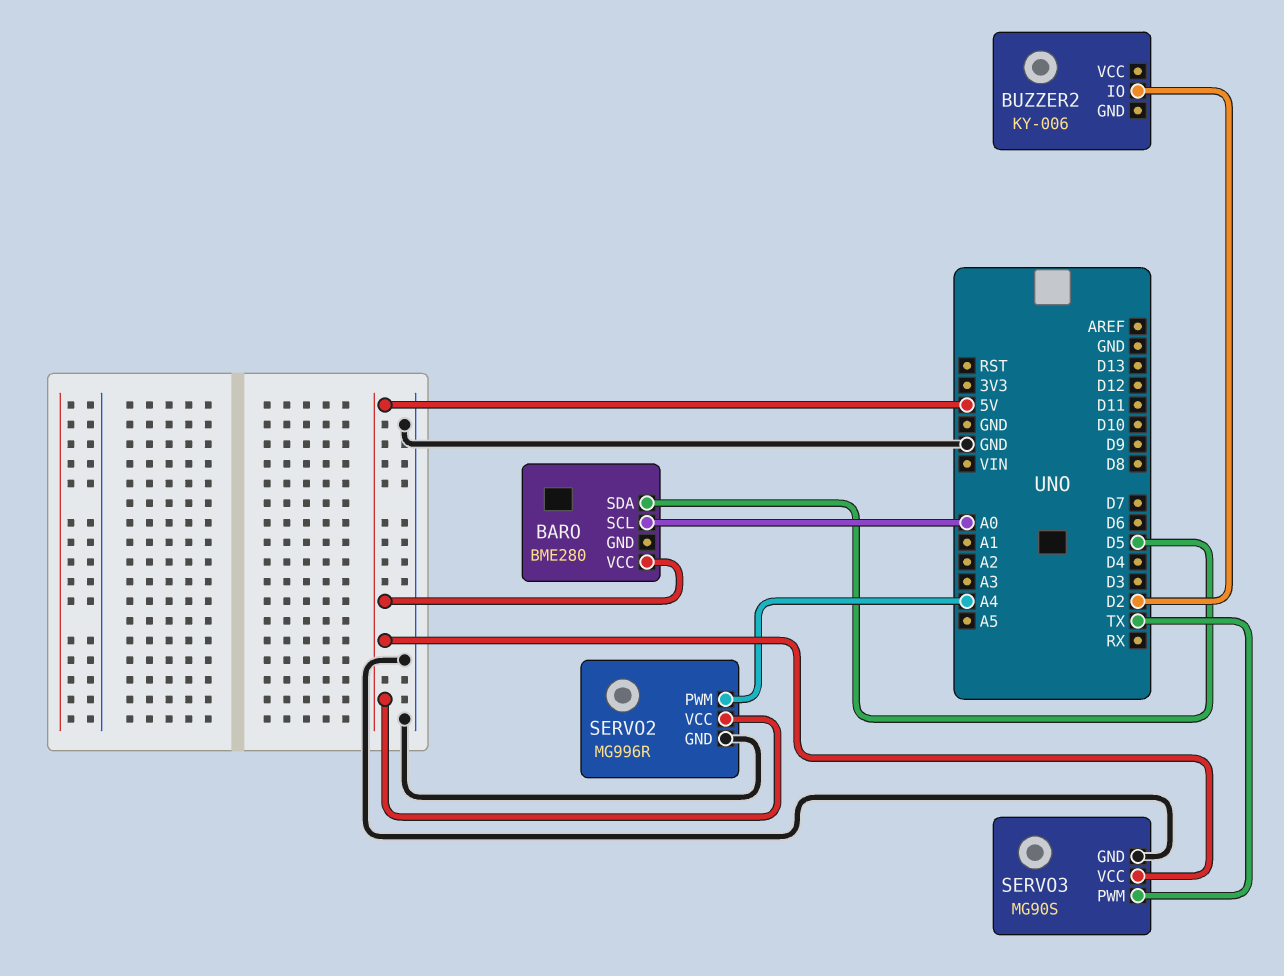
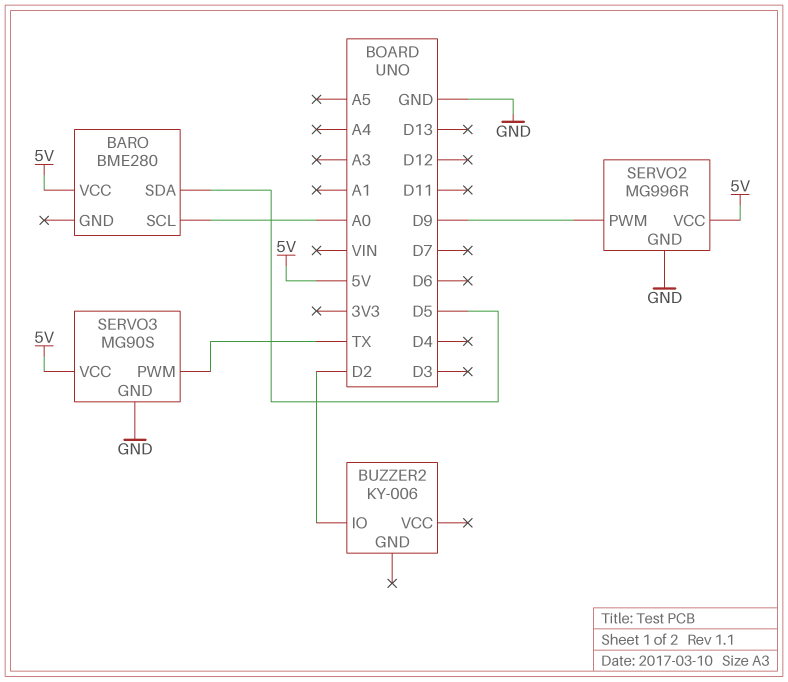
SERVO2 pin PWM: A4 -> D9

